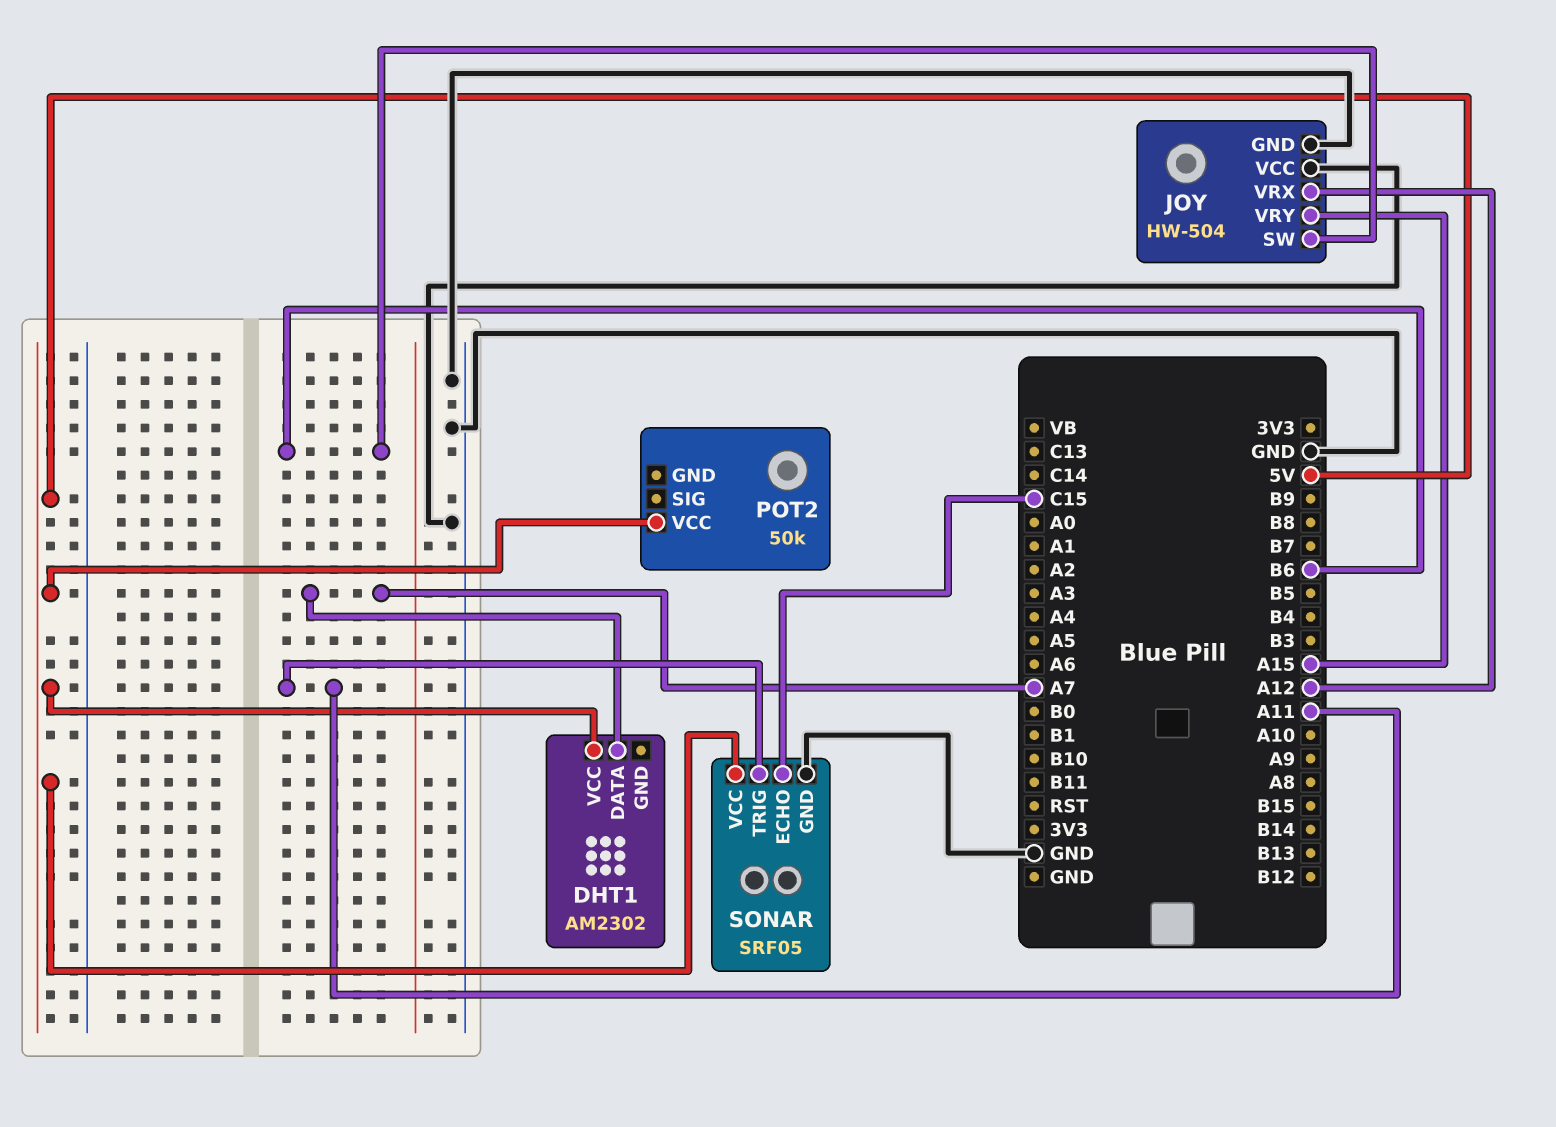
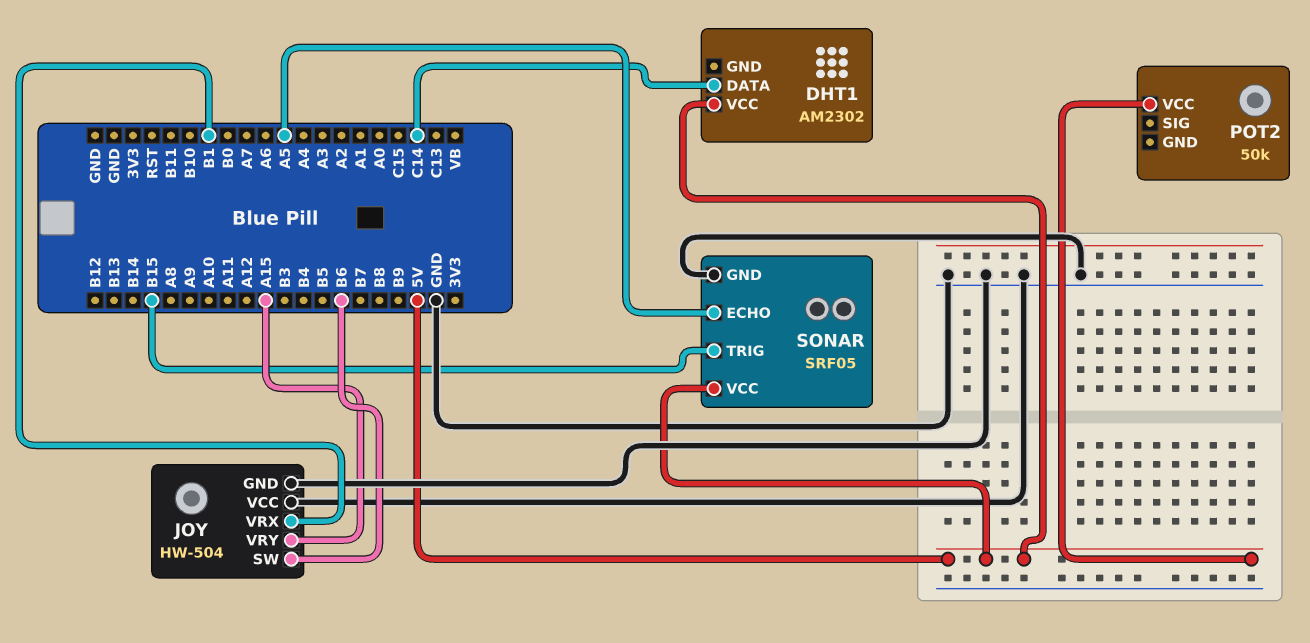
DHT1 pin DATA: A7 -> C14
JOY pin VRX: A12 -> B1
SONAR pin ECHO: C15 -> A5
SONAR pin TRIG: A11 -> B15

